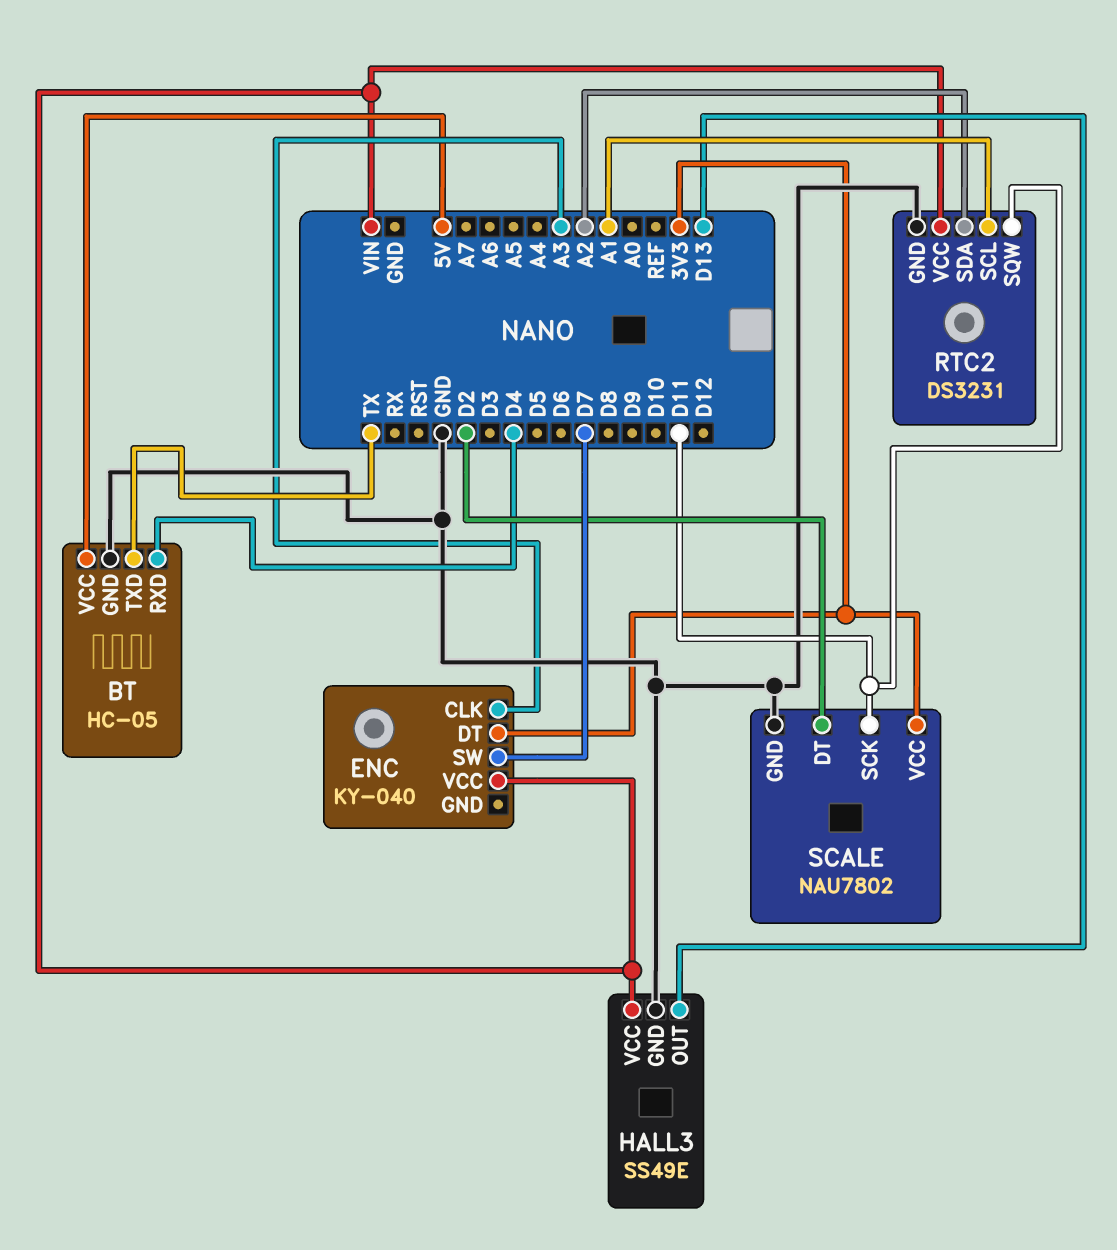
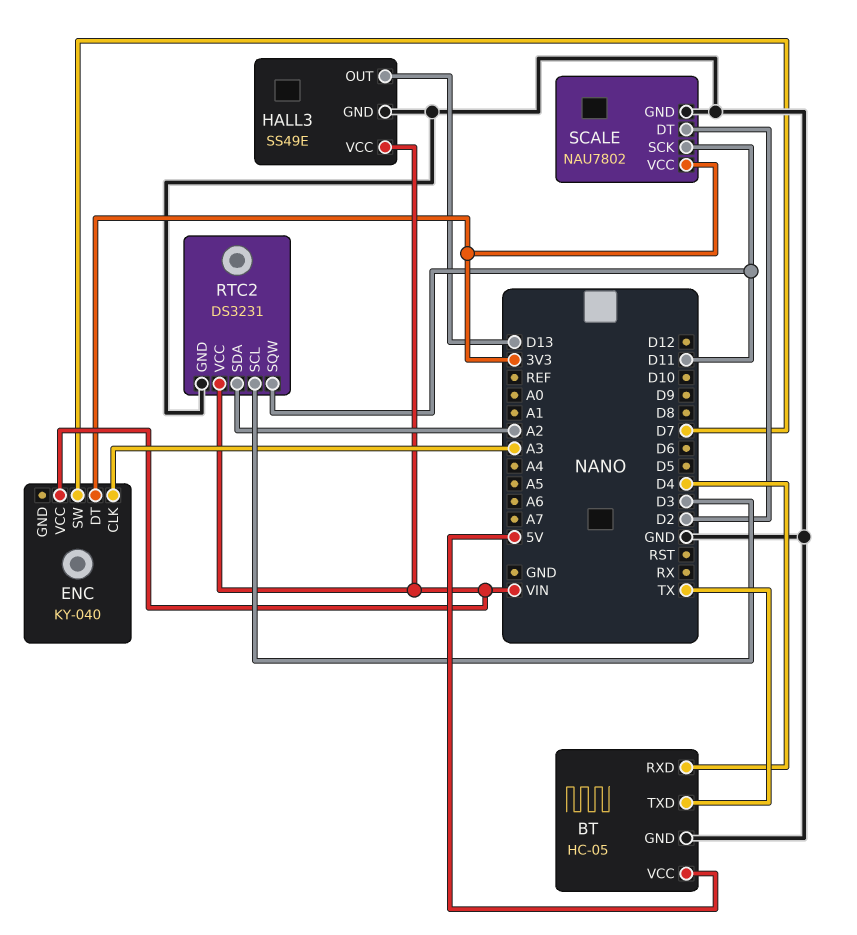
RTC2 pin SCL: A1 -> D3

